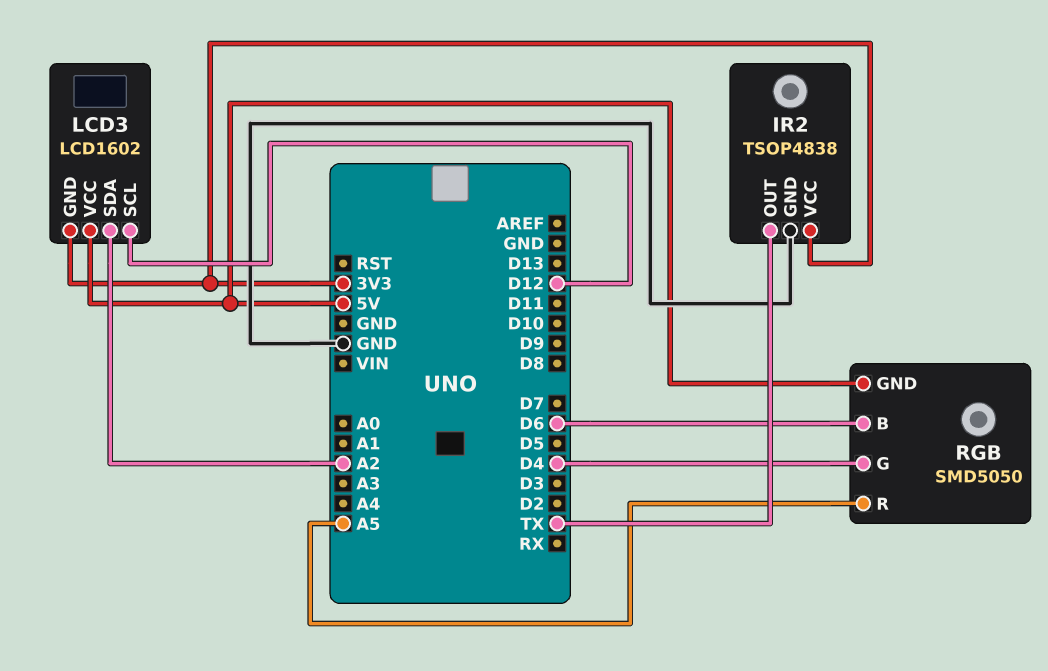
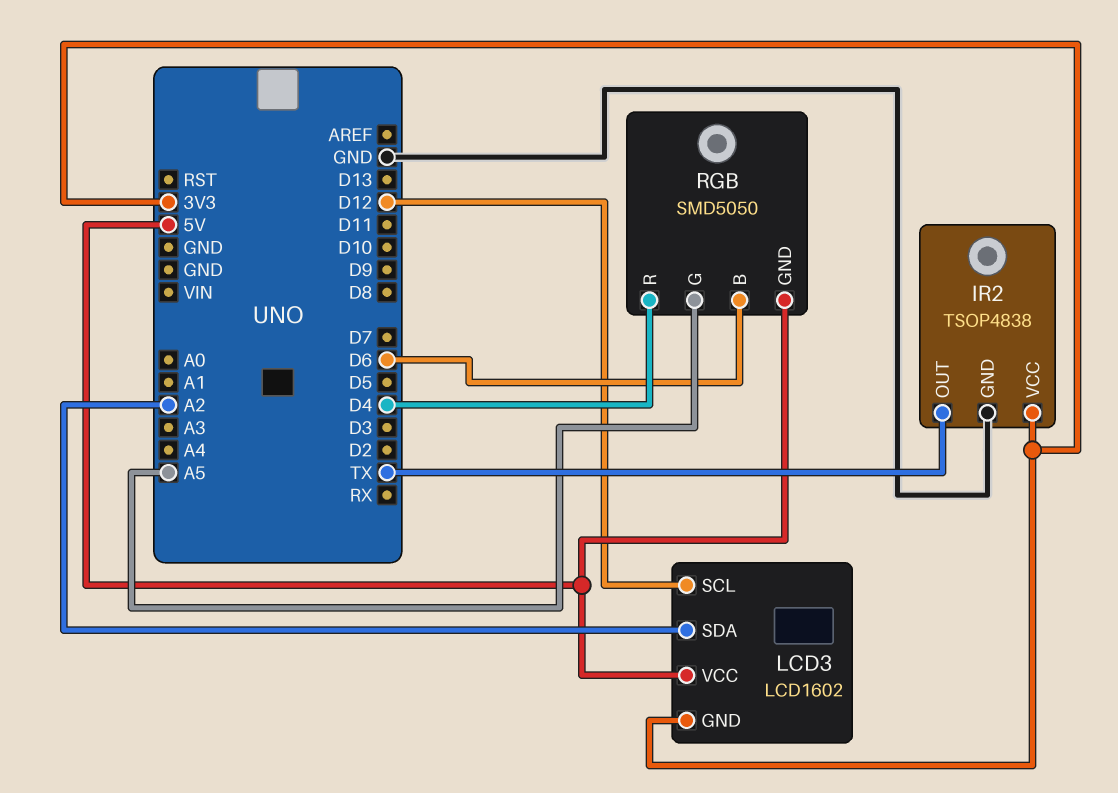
RGB pin G: D4 -> A5
RGB pin R: A5 -> D4

